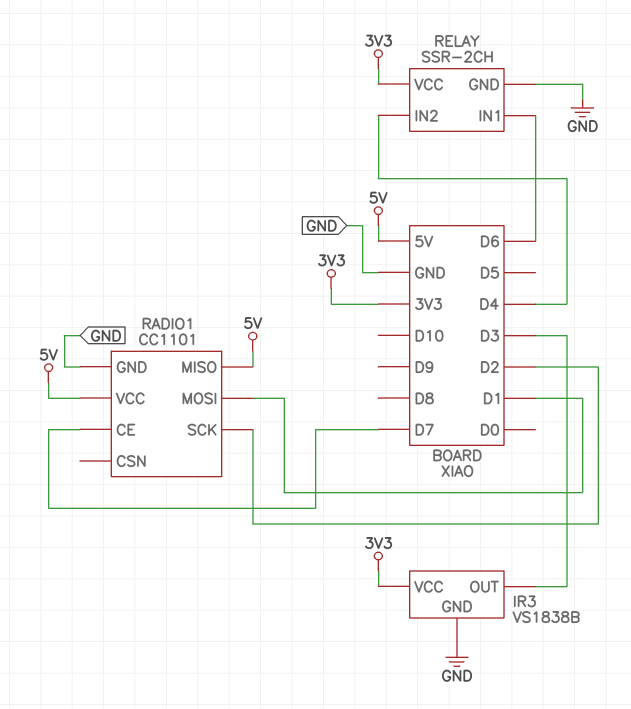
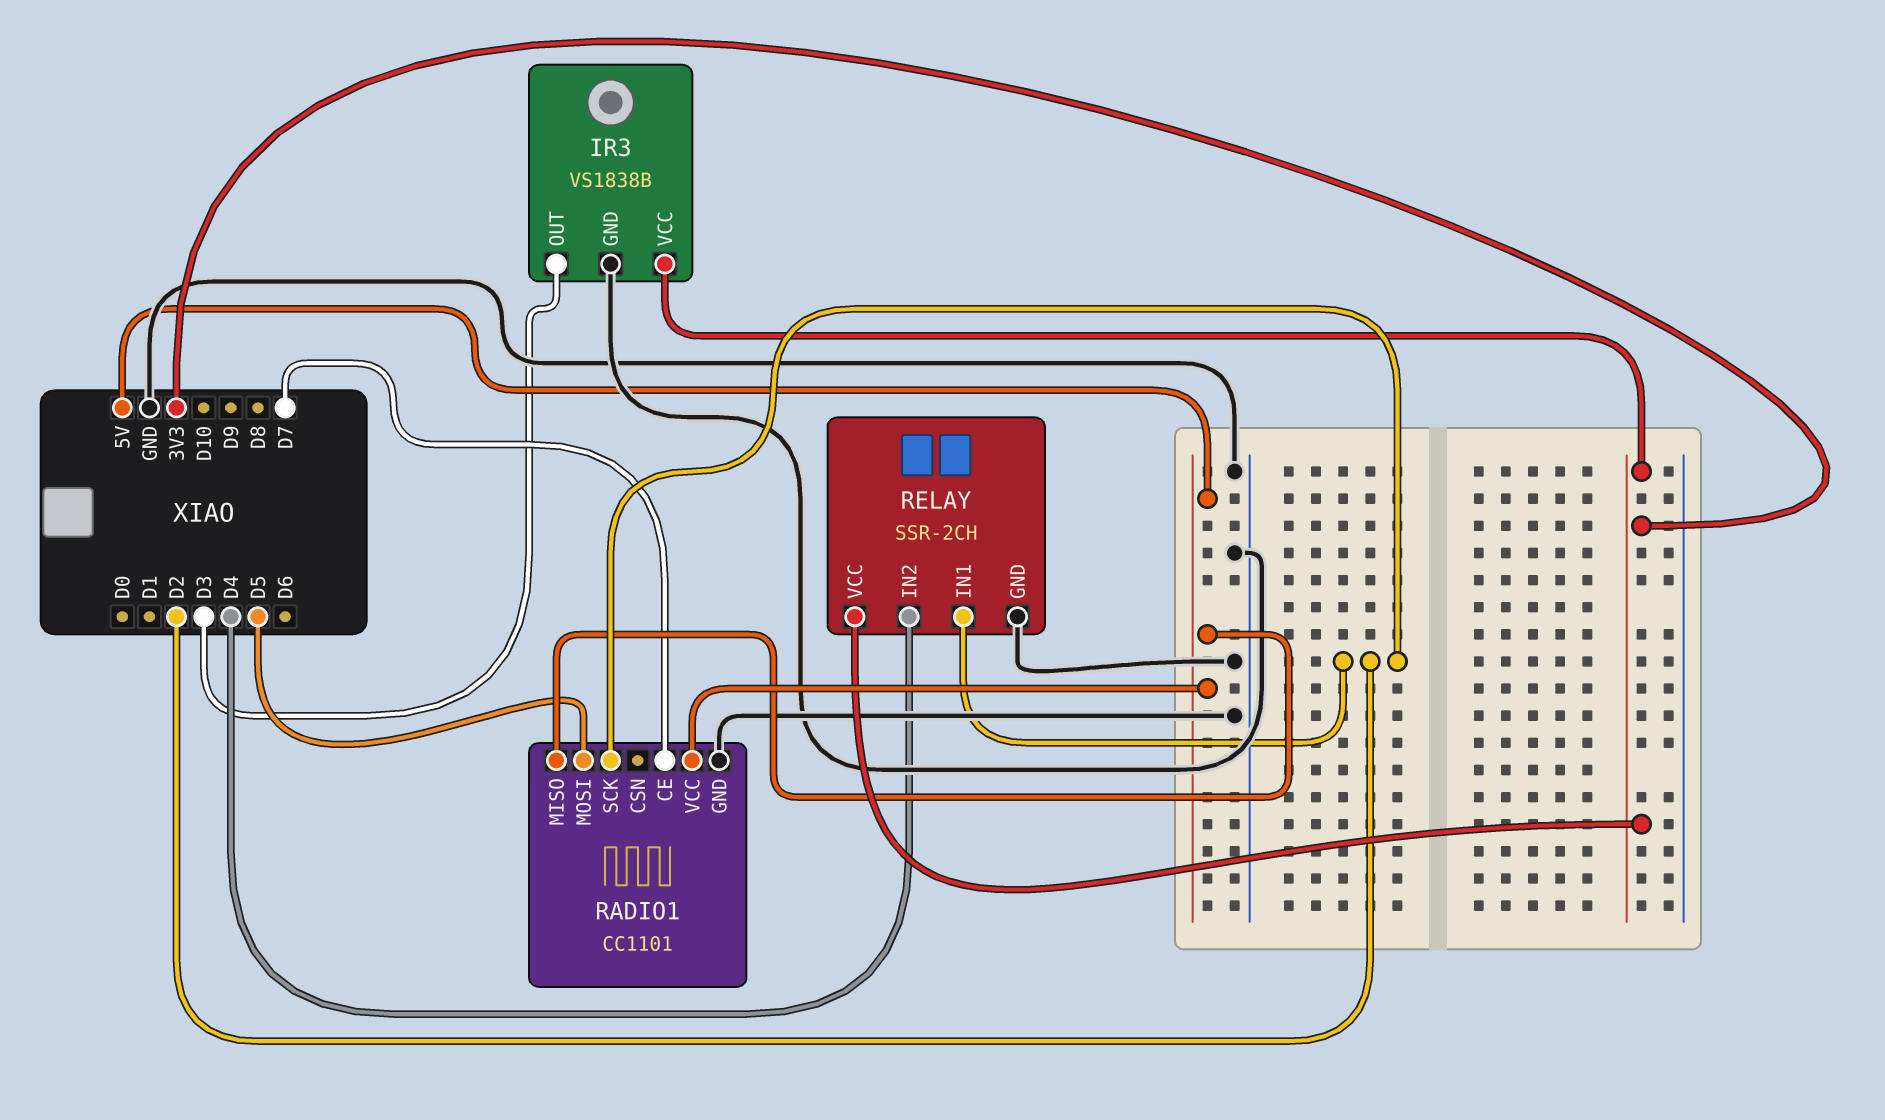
RADIO1 pin MOSI: D1 -> D5
RELAY pin IN1: D6 -> D2

